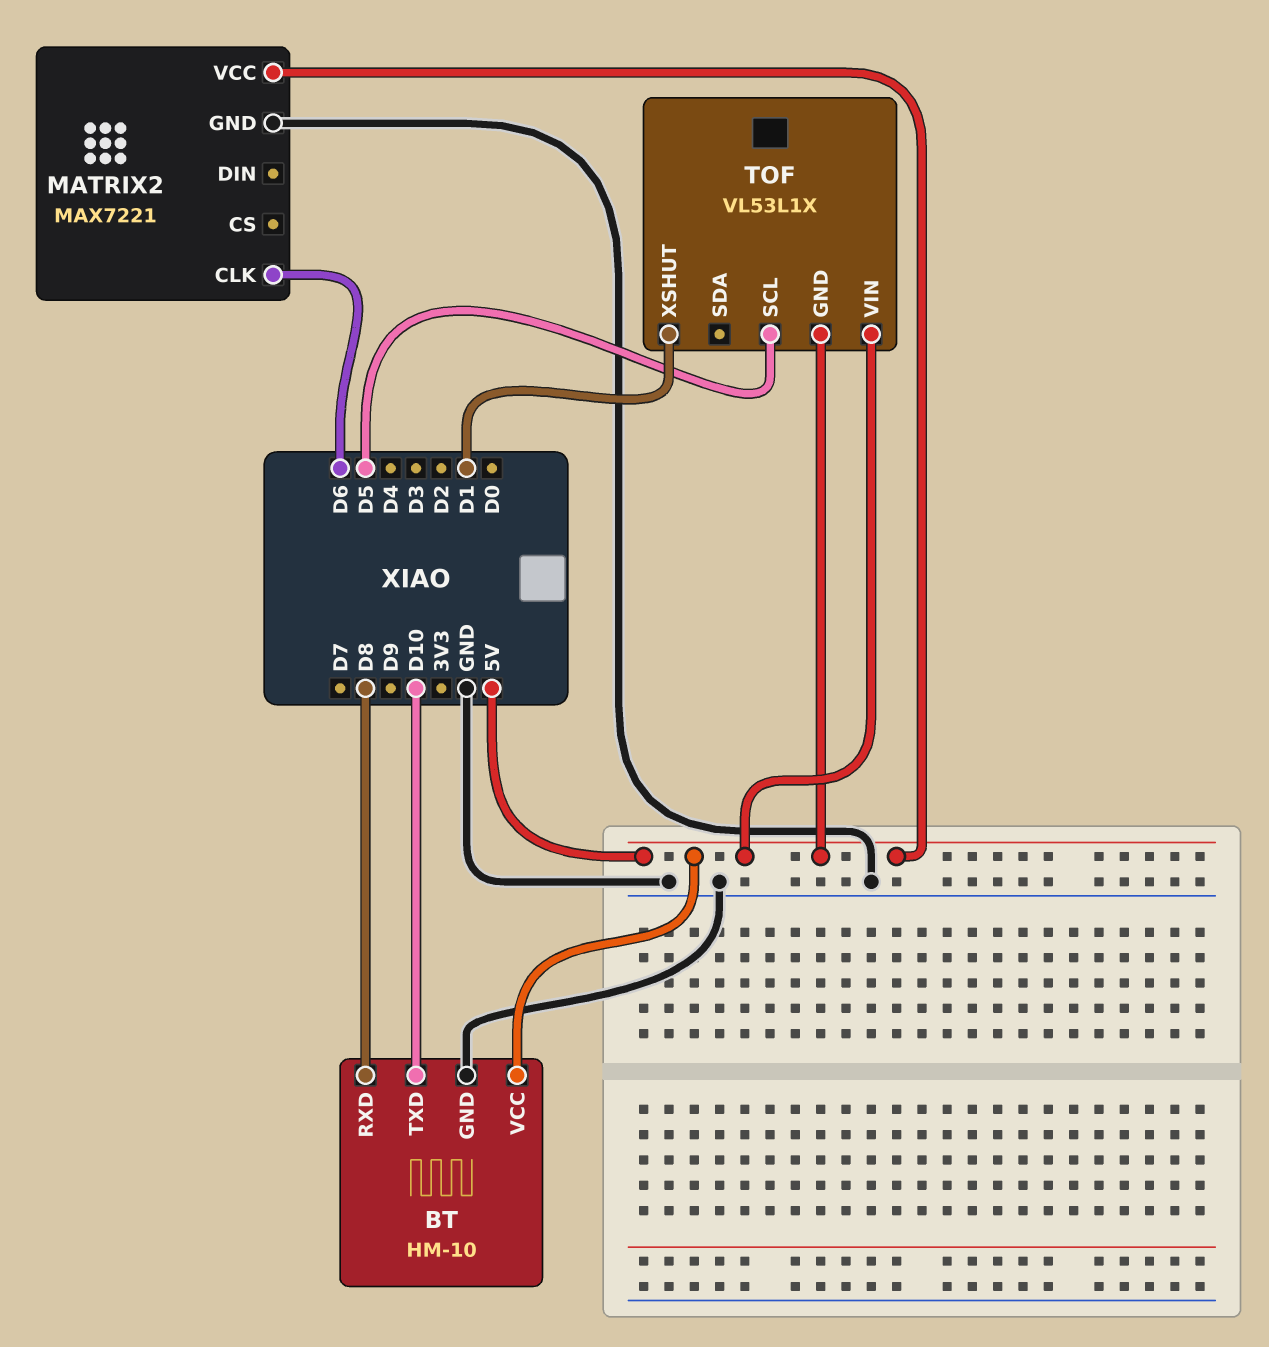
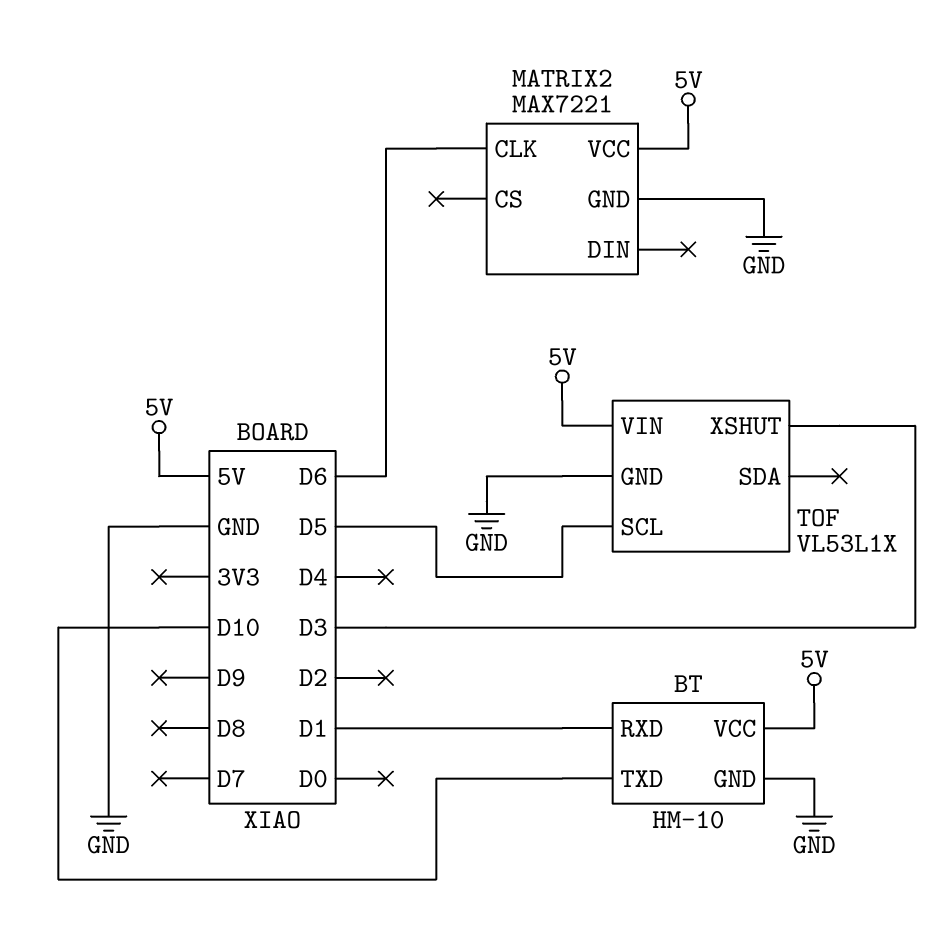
BT pin RXD: D8 -> D1
TOF pin GND: 5V -> GND
TOF pin XSHUT: D1 -> D3

